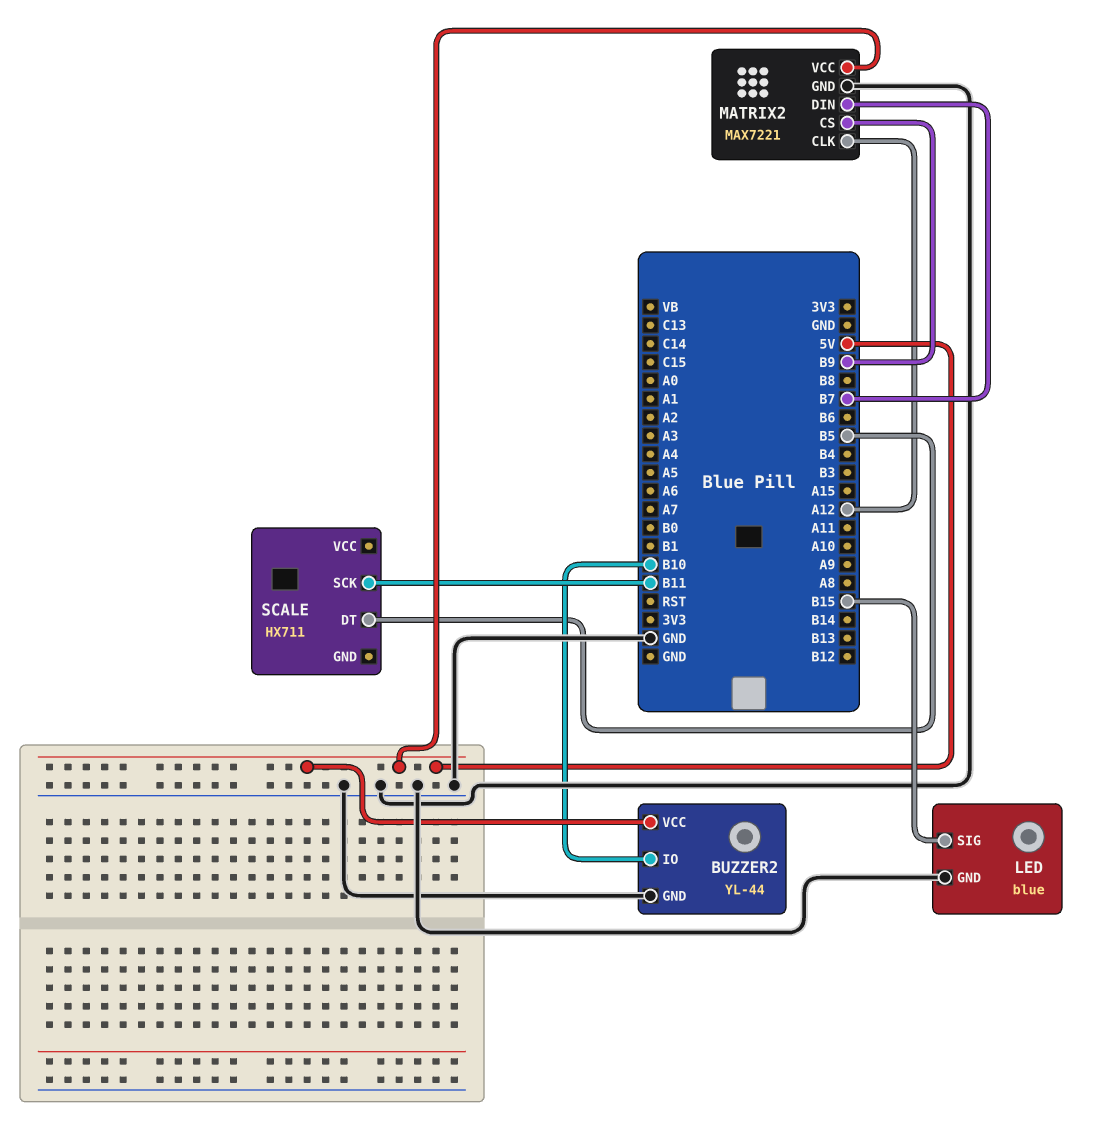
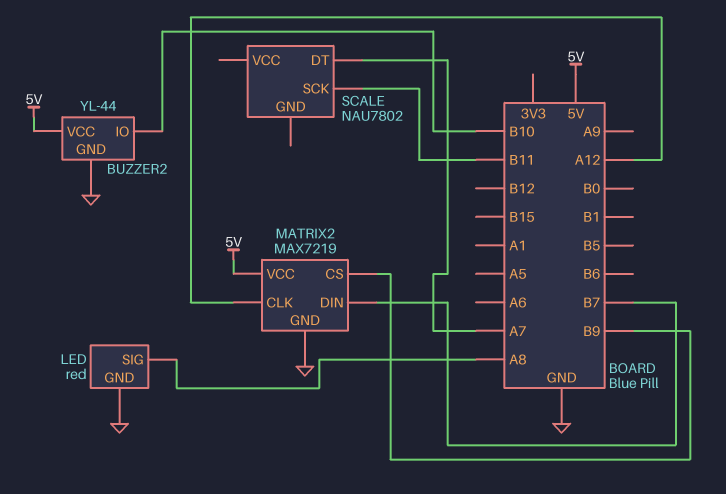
LED: blue -> red
LED pin SIG: B15 -> A8
MATRIX2: MAX7221 -> MAX7219
SCALE: HX711 -> NAU7802
SCALE pin DT: B5 -> A7

